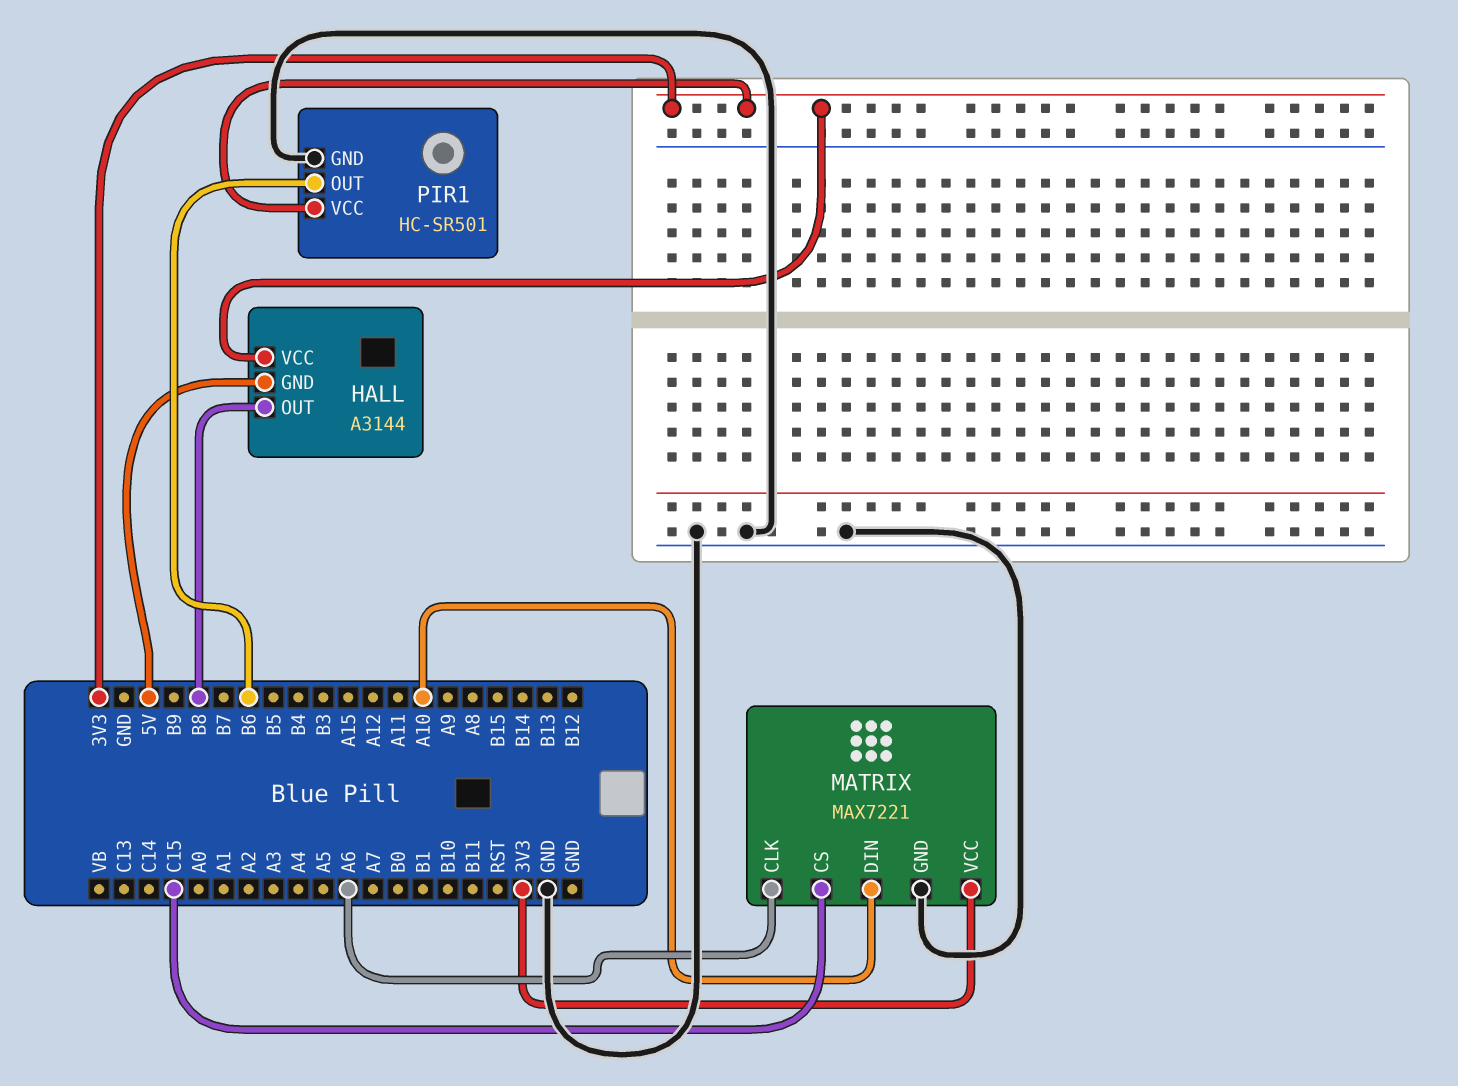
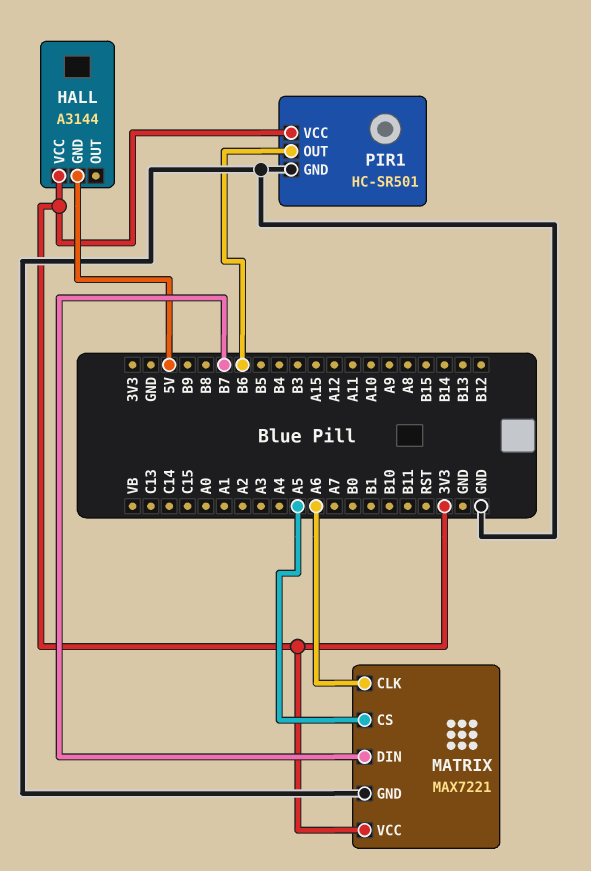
HALL pin OUT: B8 -> none
MATRIX pin CS: C15 -> A5
MATRIX pin DIN: A10 -> B7

